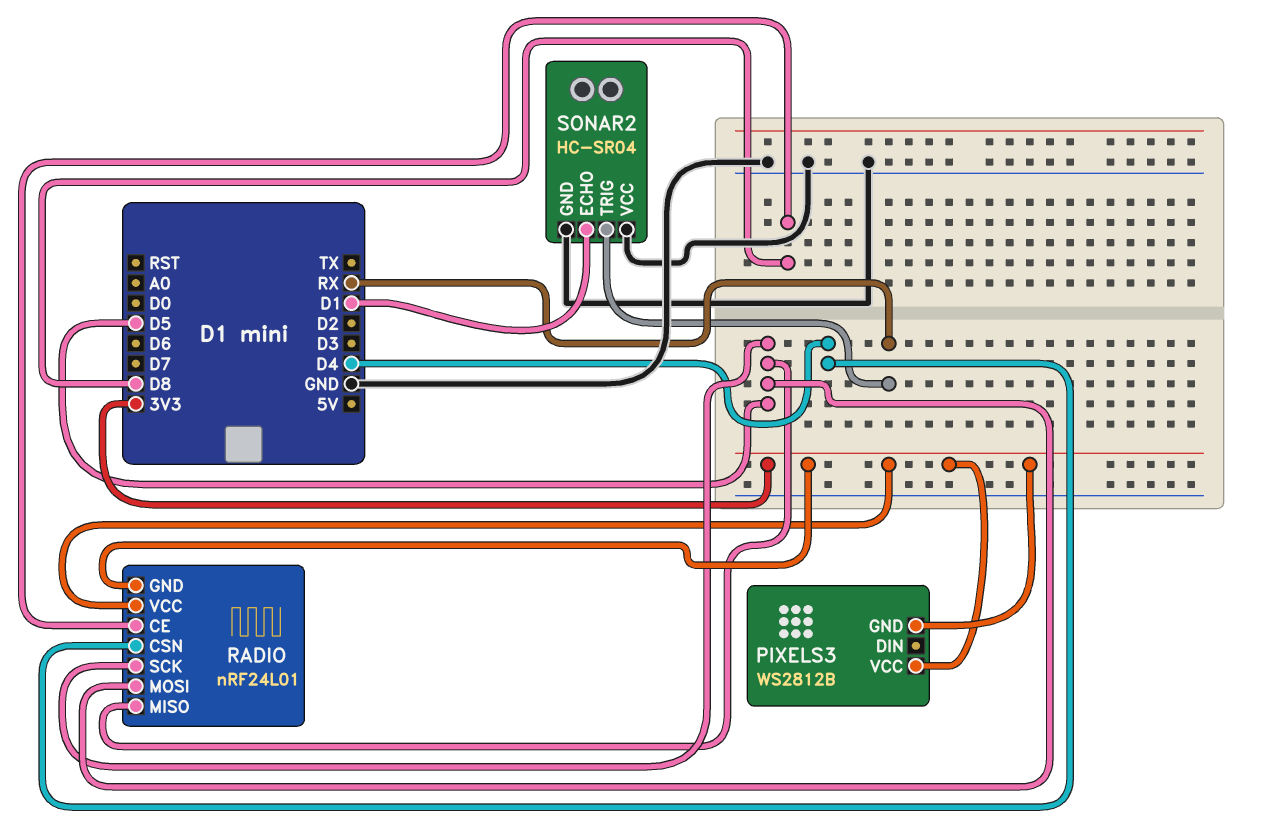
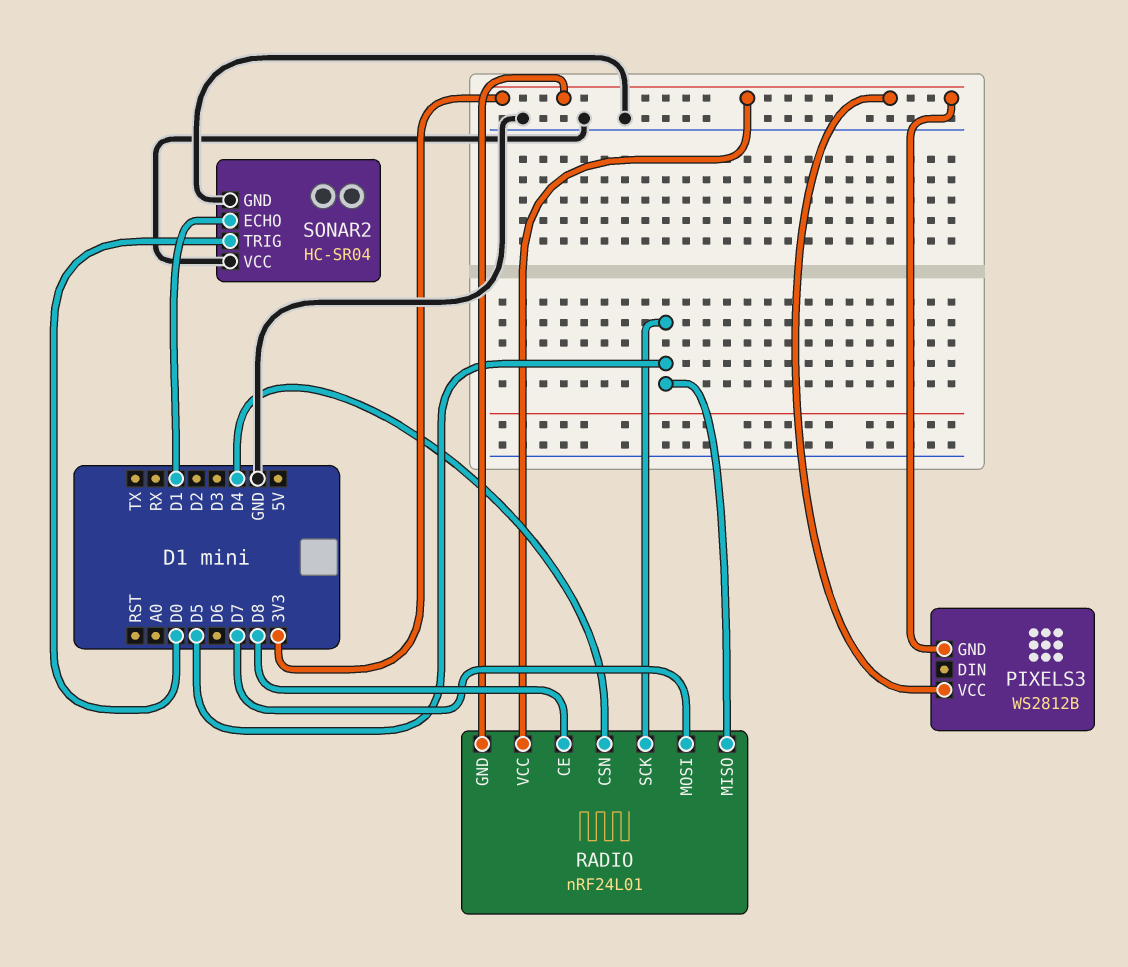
RADIO pin MOSI: D5 -> D7
SONAR2 pin TRIG: RX -> D0

